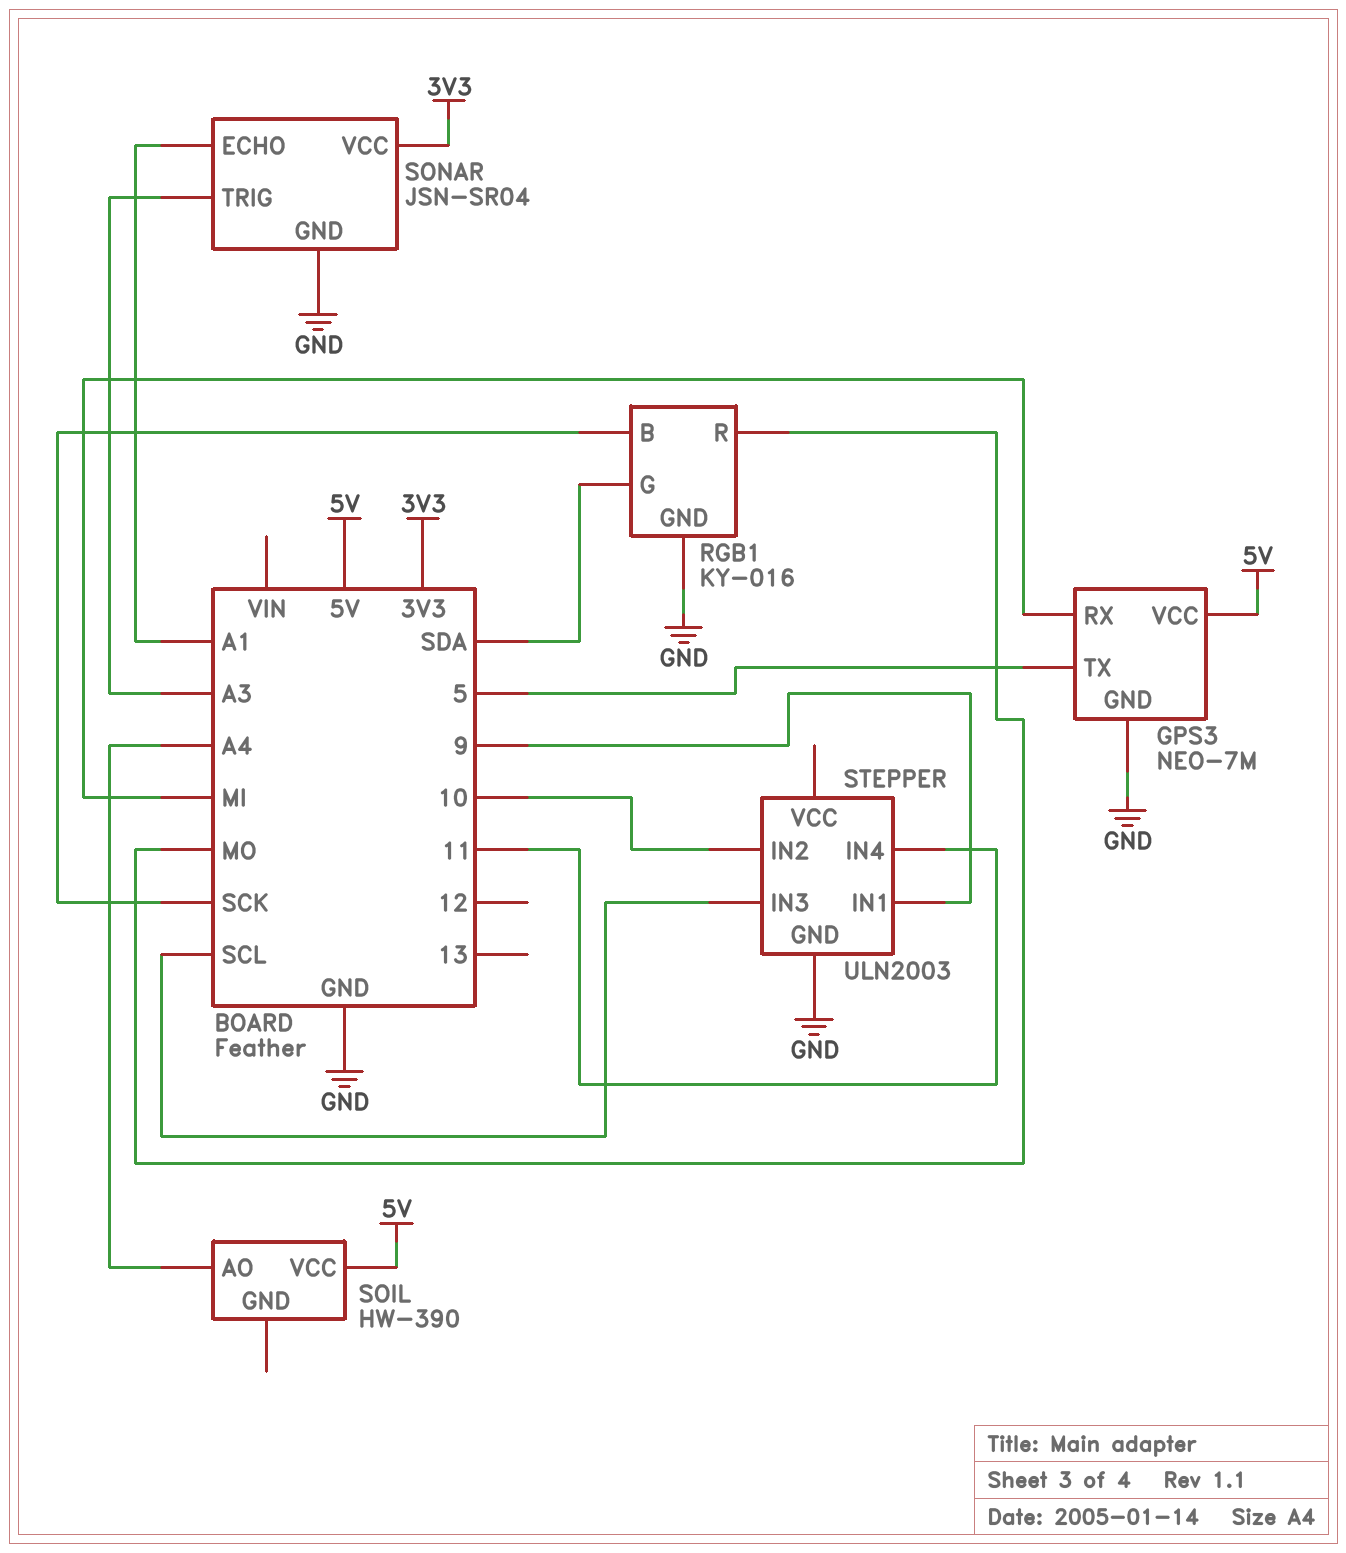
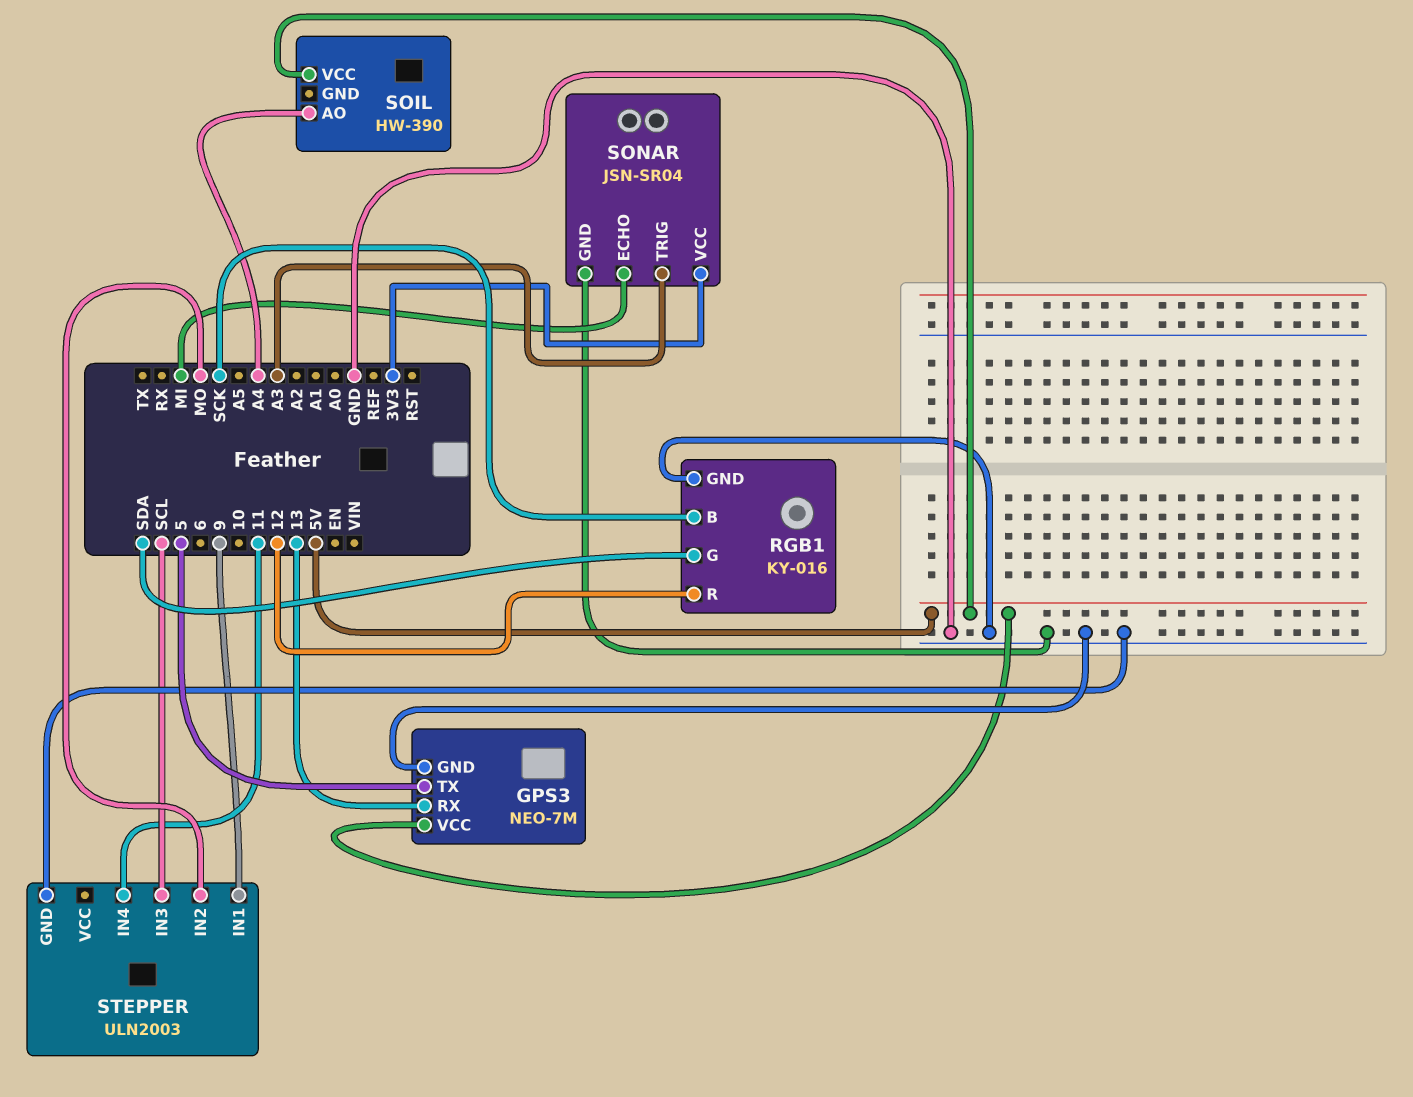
GPS3 pin RX: MI -> 13
RGB1 pin R: MO -> 12
SONAR pin ECHO: A1 -> MI
STEPPER pin IN2: 10 -> MO

